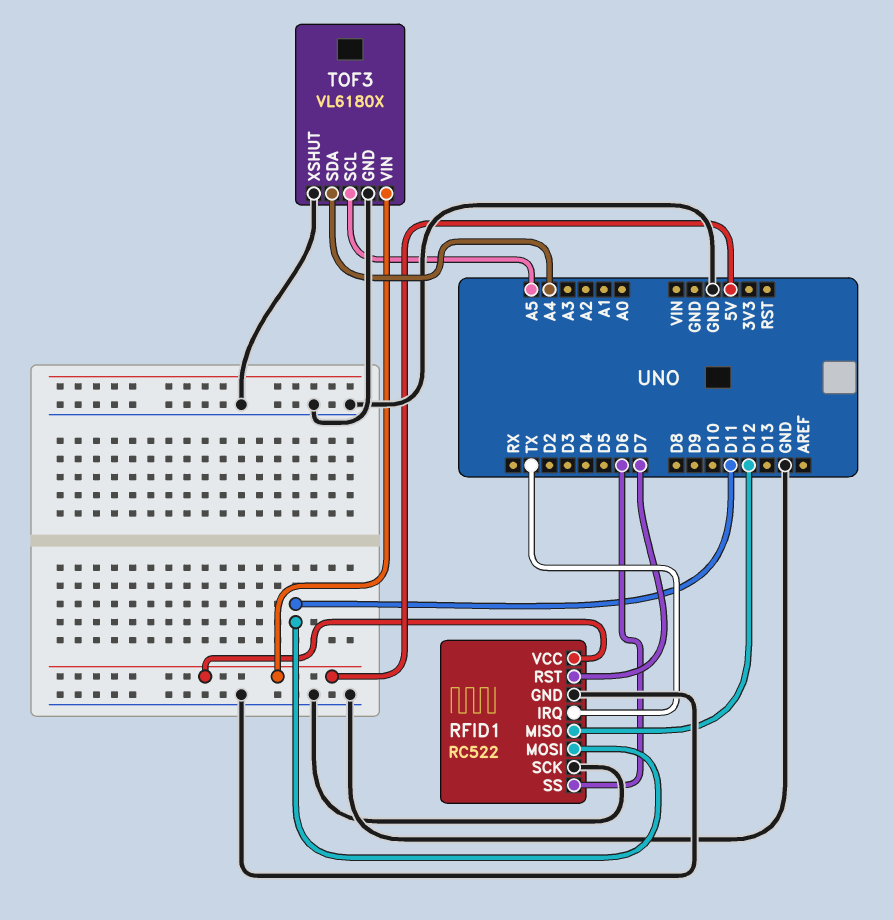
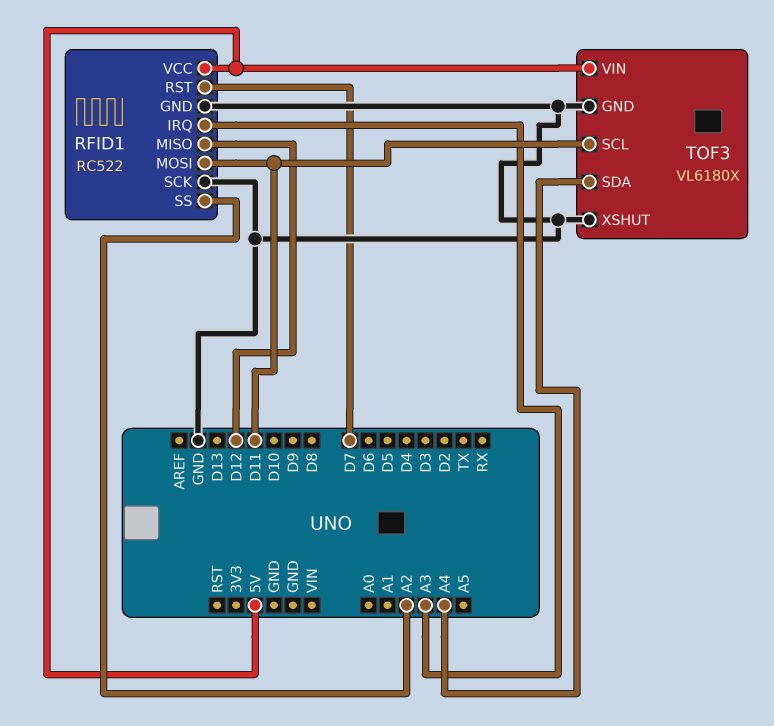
RFID1 pin IRQ: TX -> A3
RFID1 pin SS: D6 -> A2
TOF3 pin SCL: A5 -> D11

